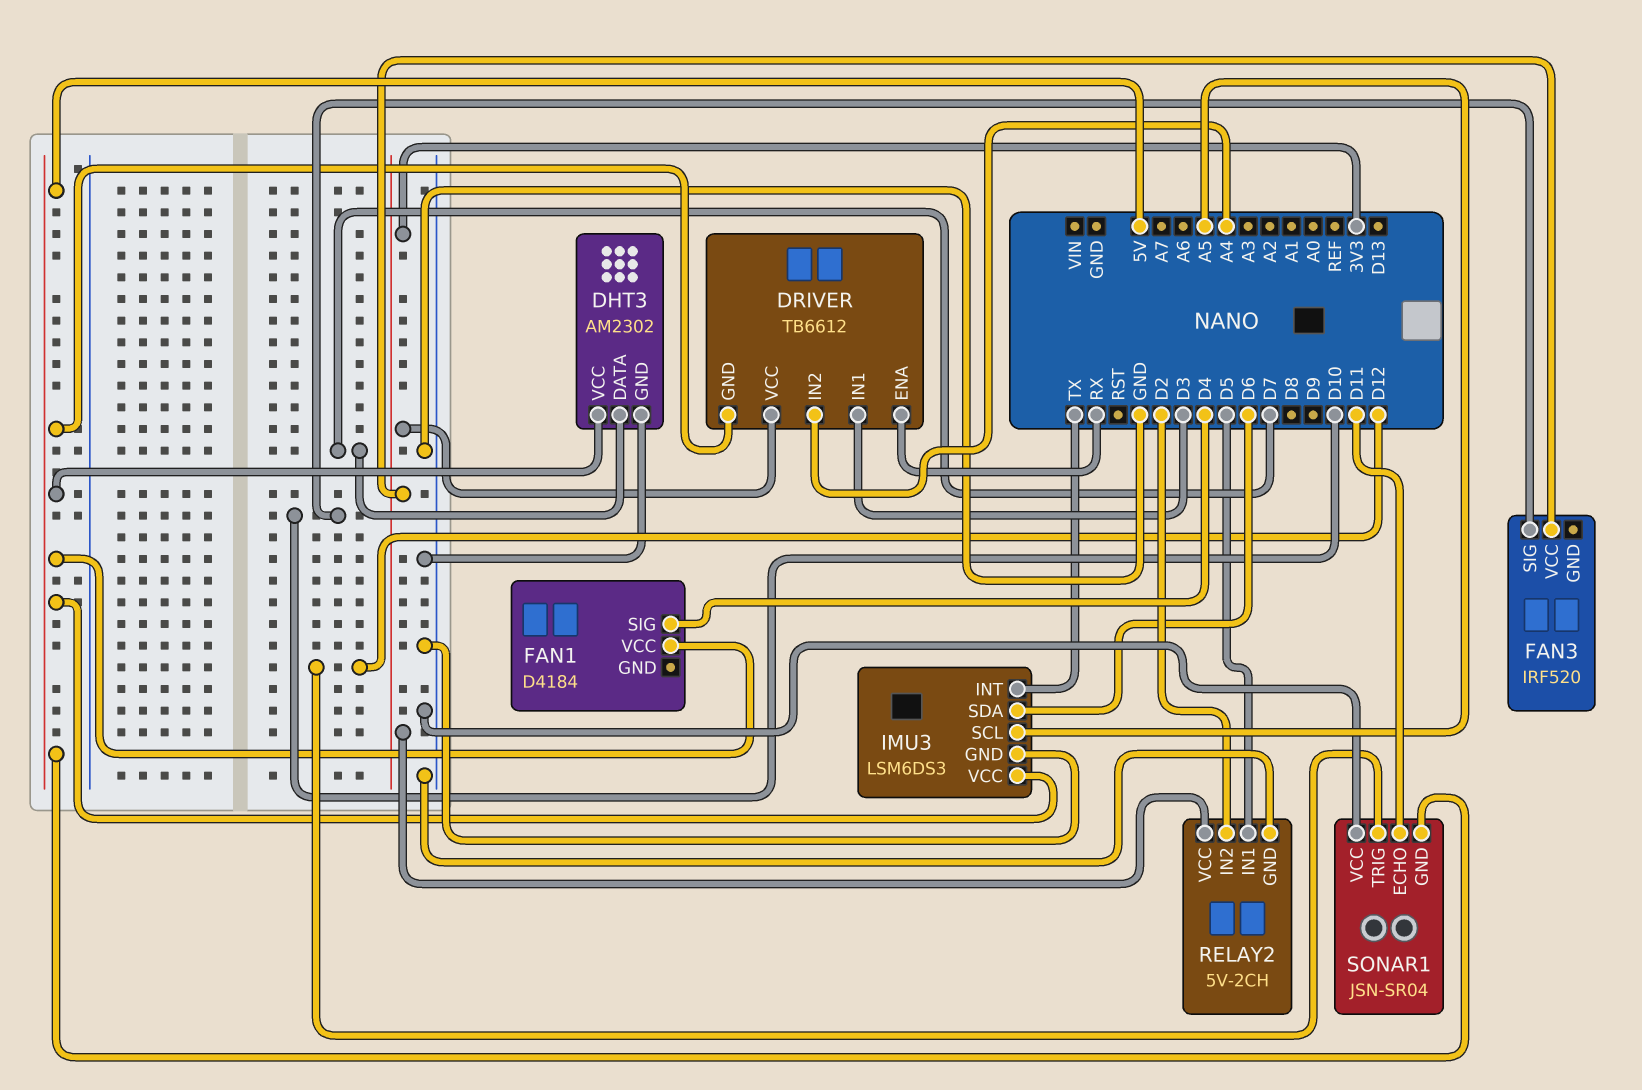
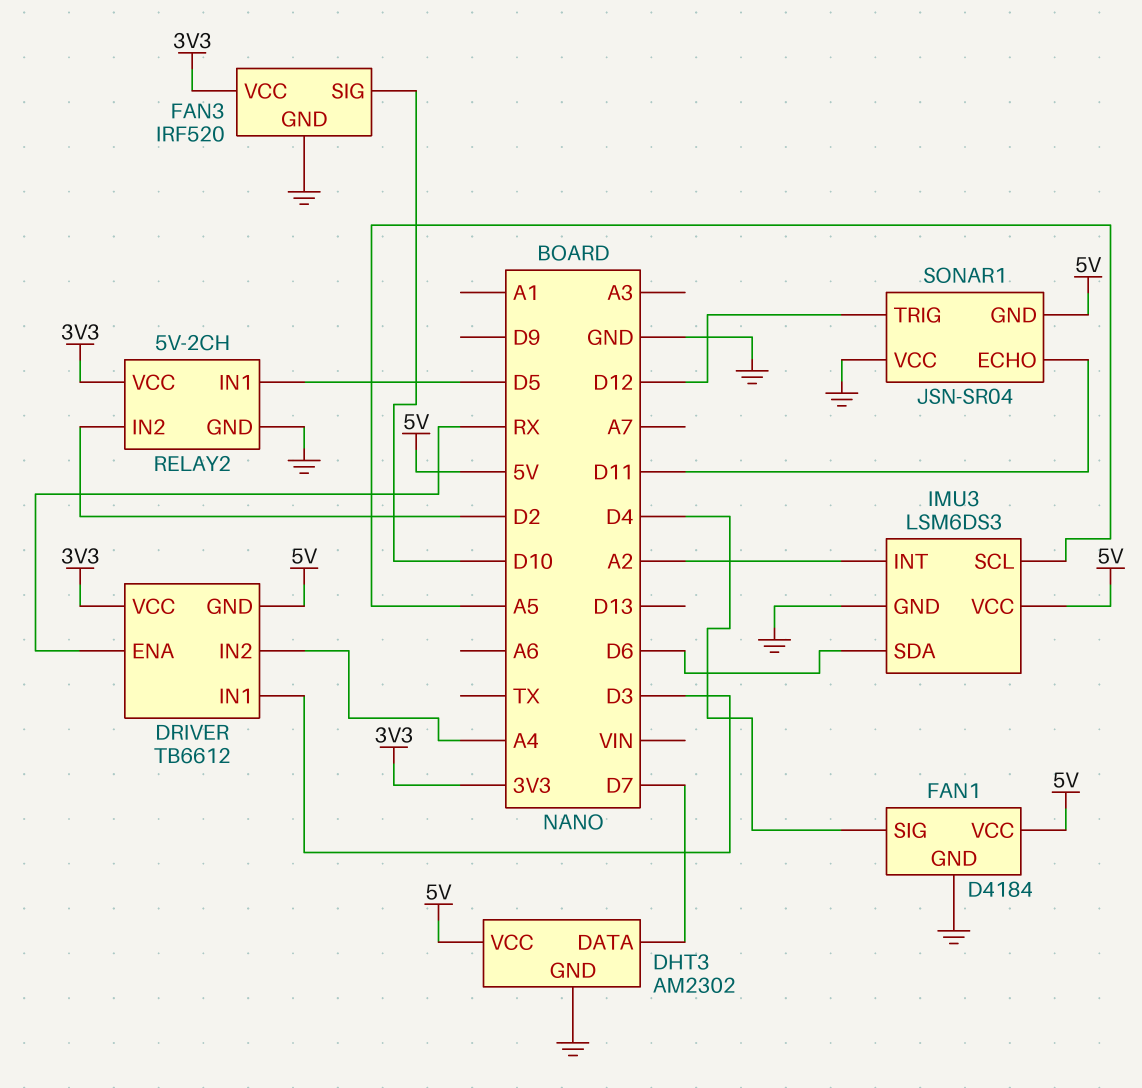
FAN1 pin GND: none -> GND
FAN3 pin GND: none -> GND
IMU3 pin INT: TX -> A2

